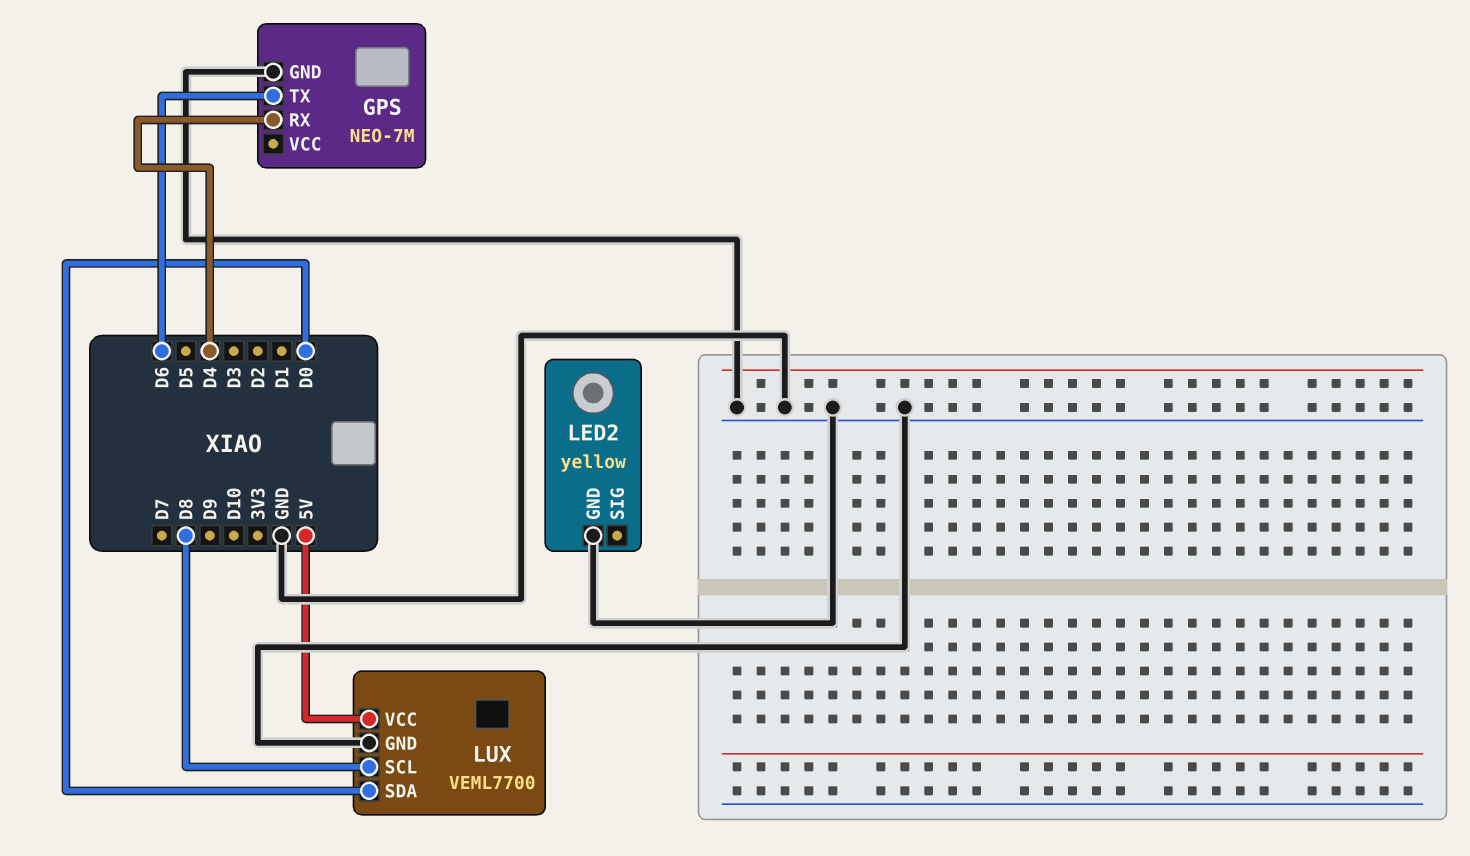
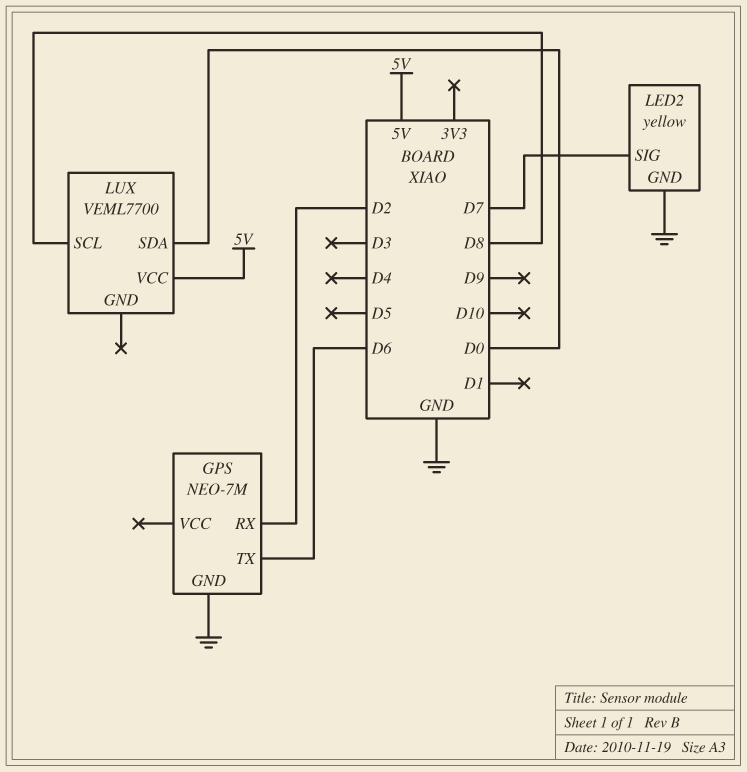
GPS pin RX: D4 -> D2
LED2 pin SIG: none -> D7
LUX pin GND: GND -> none

